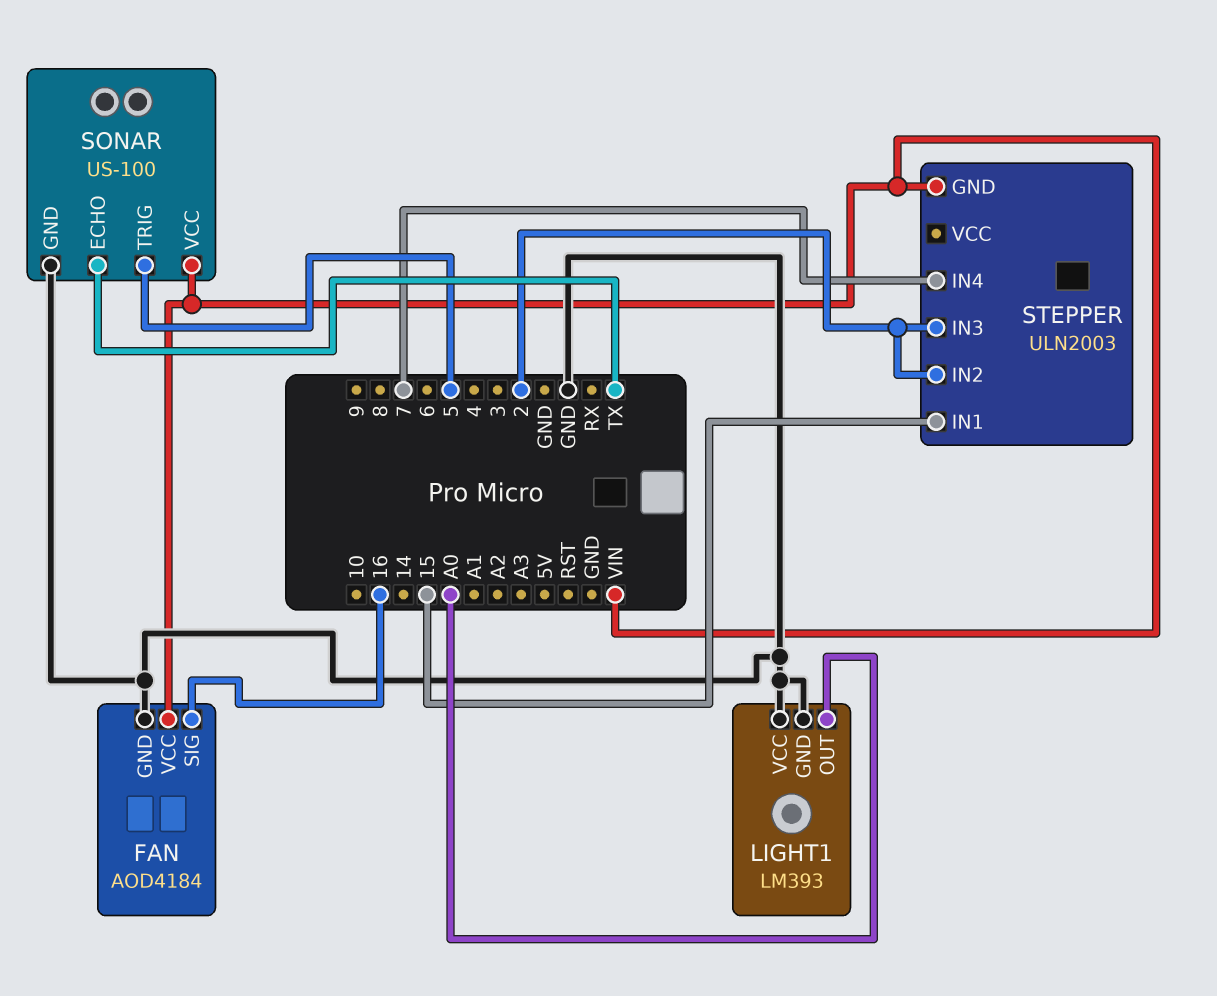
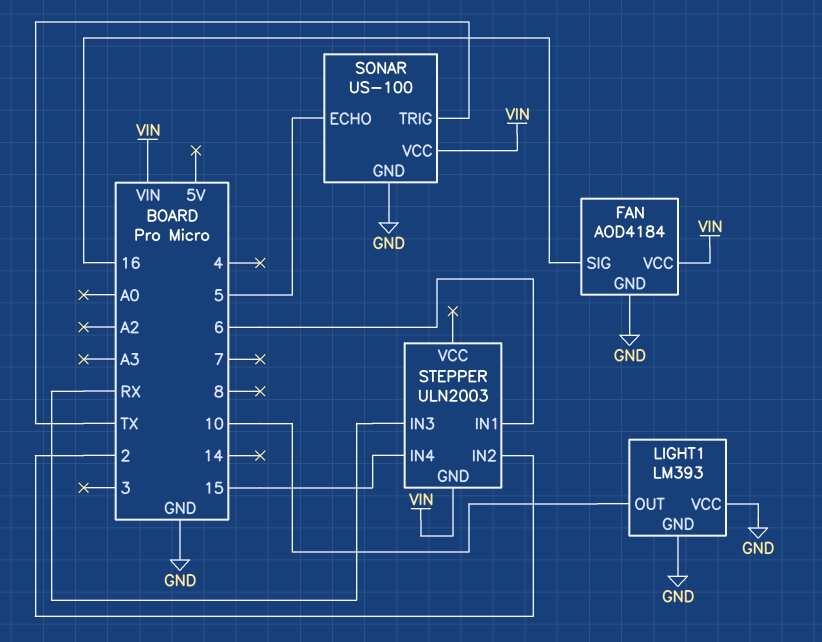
LIGHT1 pin OUT: A0 -> 10
SONAR pin ECHO: TX -> 5
SONAR pin TRIG: 5 -> TX
STEPPER pin IN1: 15 -> 6
STEPPER pin IN3: 2 -> RX
STEPPER pin IN4: 7 -> 15

